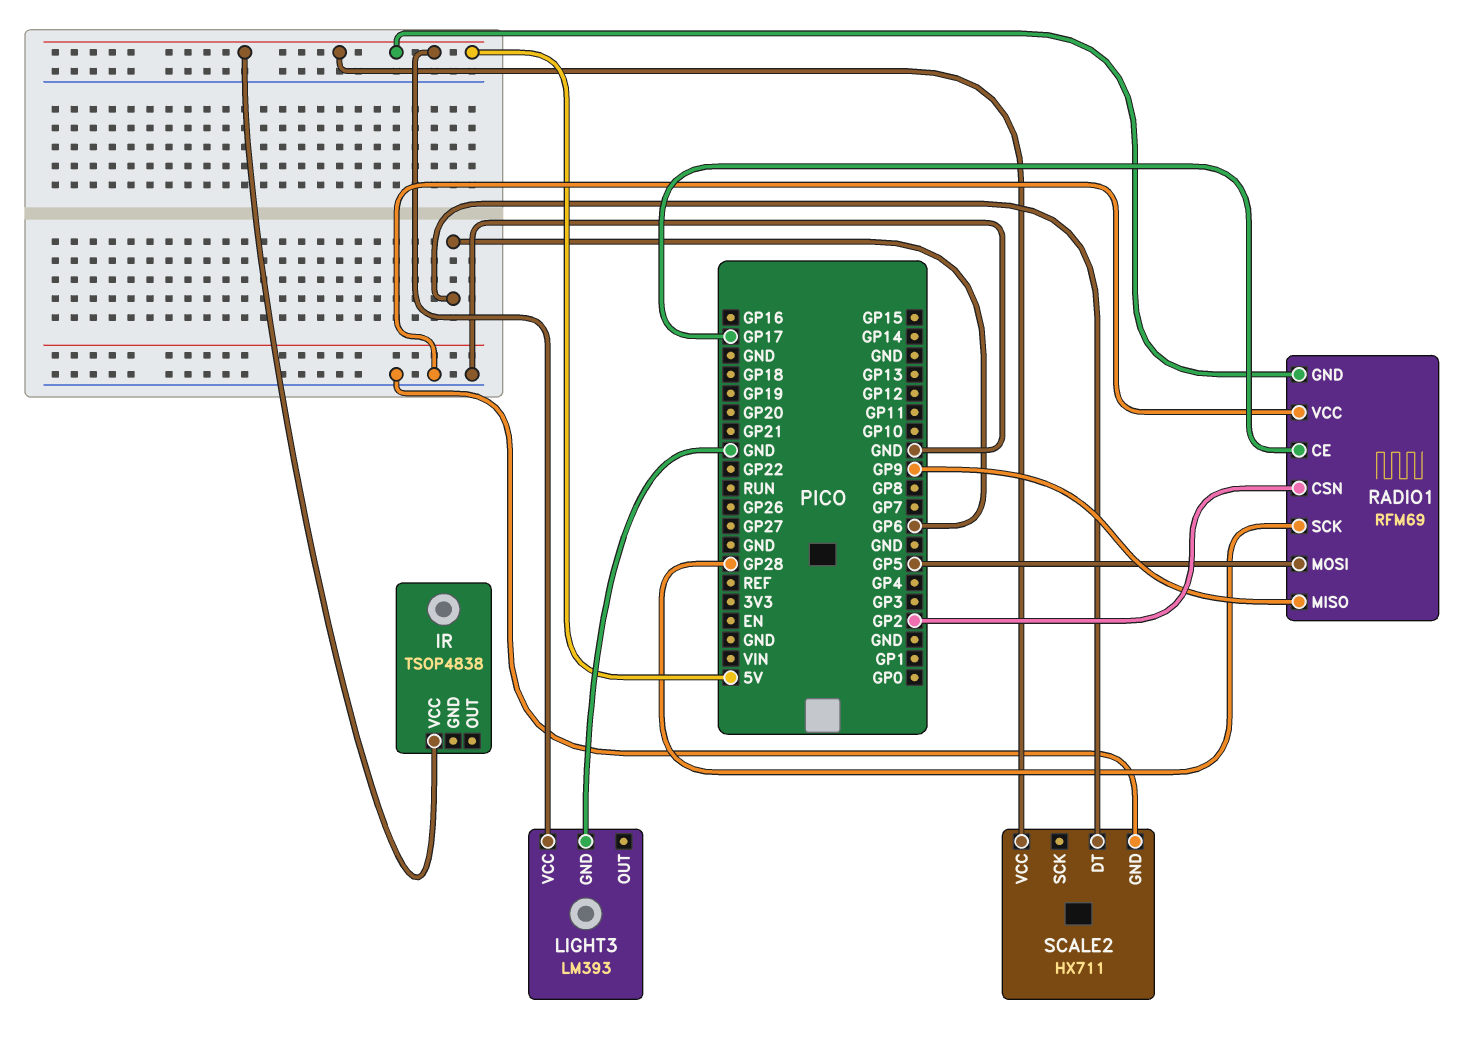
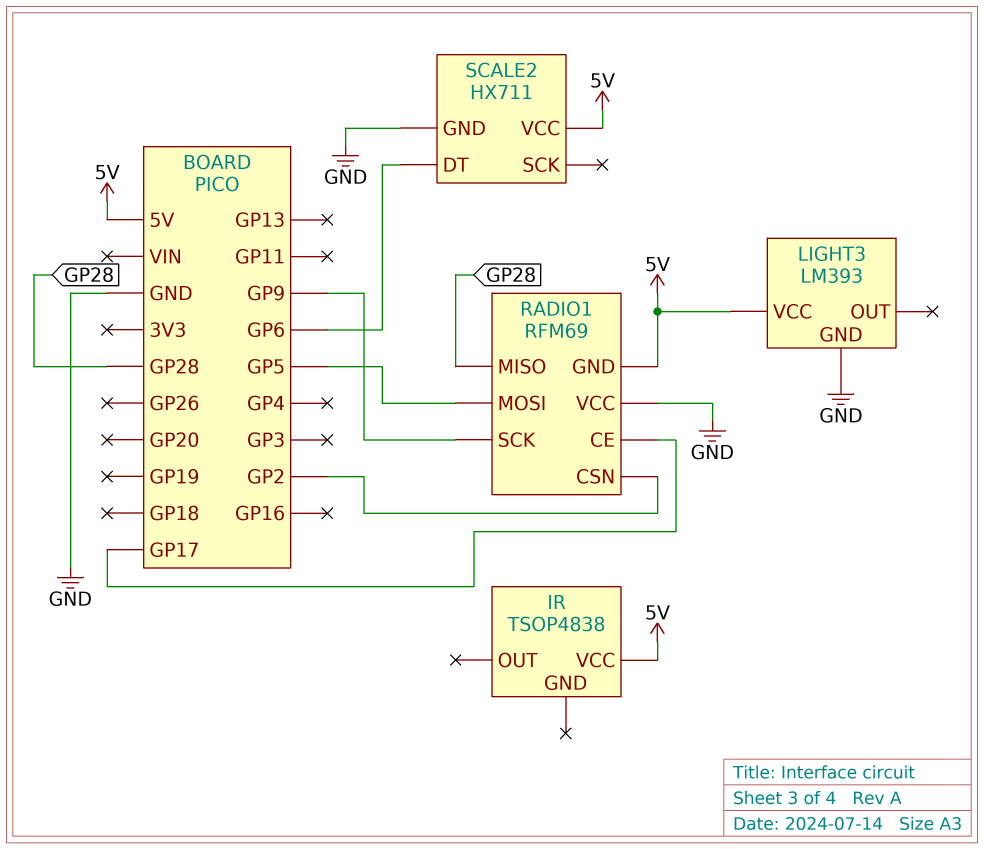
RADIO1 pin MISO: GP9 -> GP28
RADIO1 pin SCK: GP28 -> GP9

